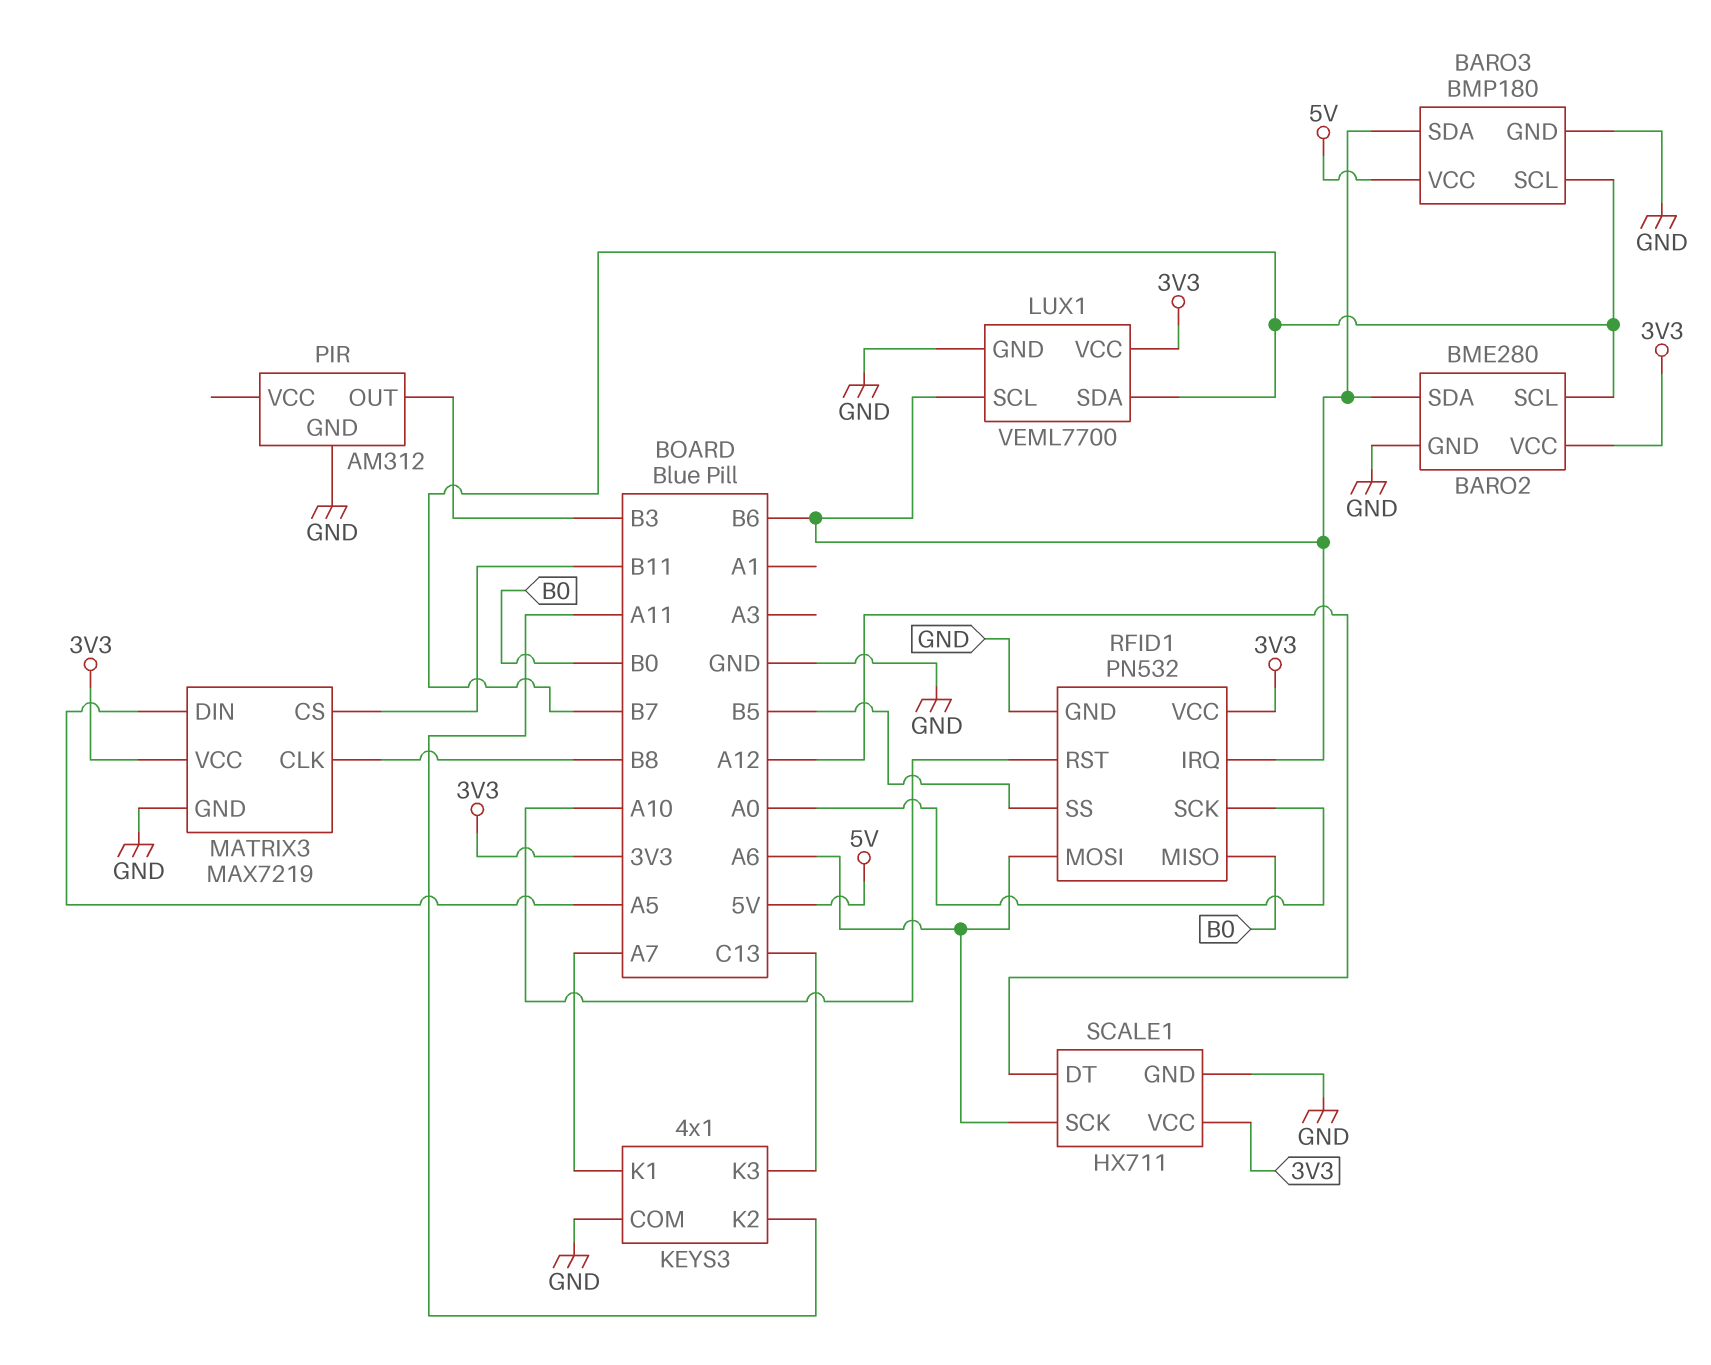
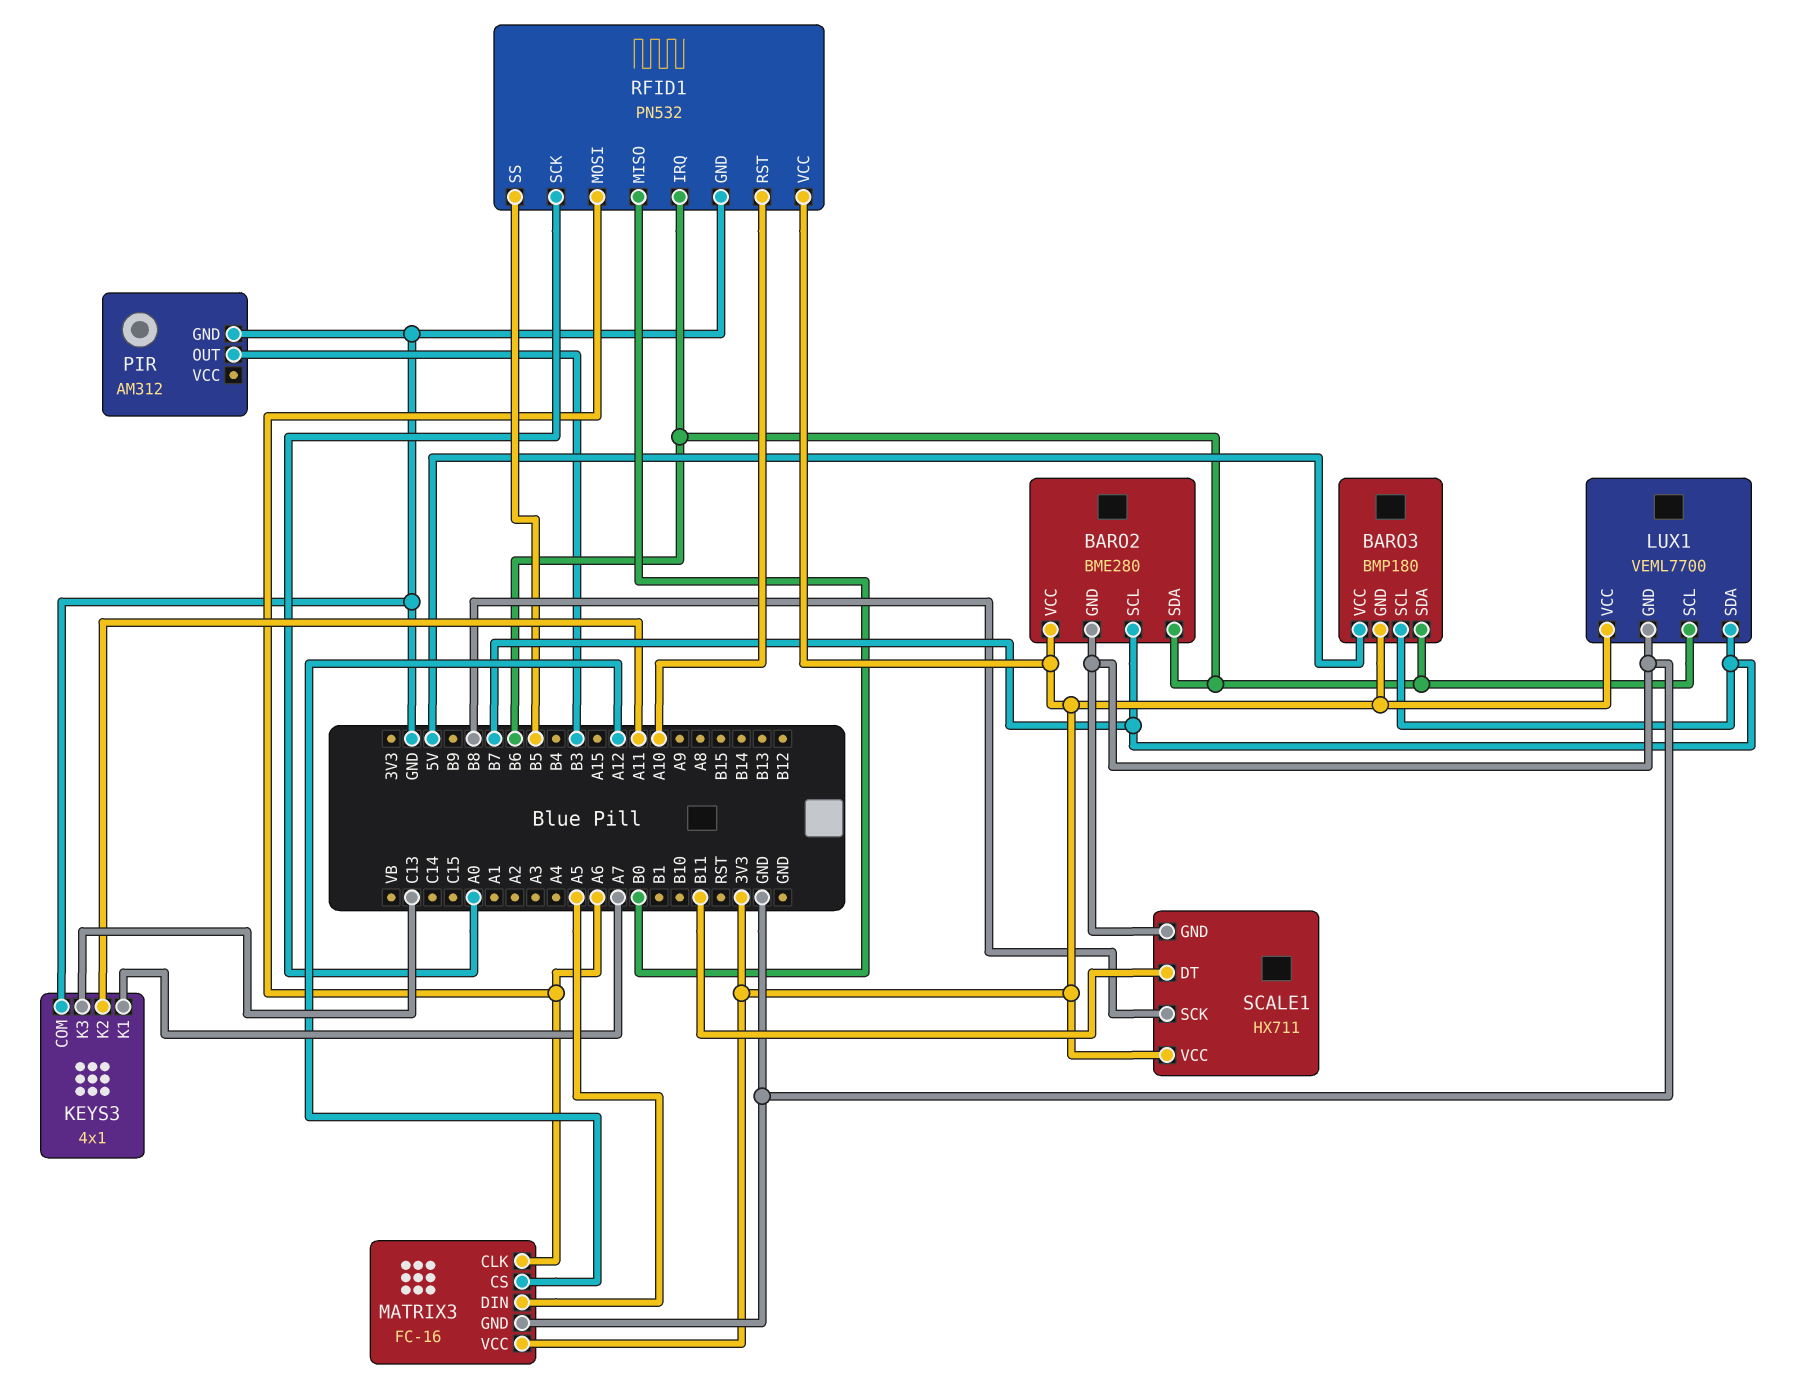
BARO3 pin GND: GND -> 3V3
MATRIX3: MAX7219 -> FC-16
MATRIX3 pin CLK: B8 -> A6
MATRIX3 pin CS: B11 -> A12
SCALE1 pin DT: A12 -> B11
SCALE1 pin SCK: A6 -> B8

